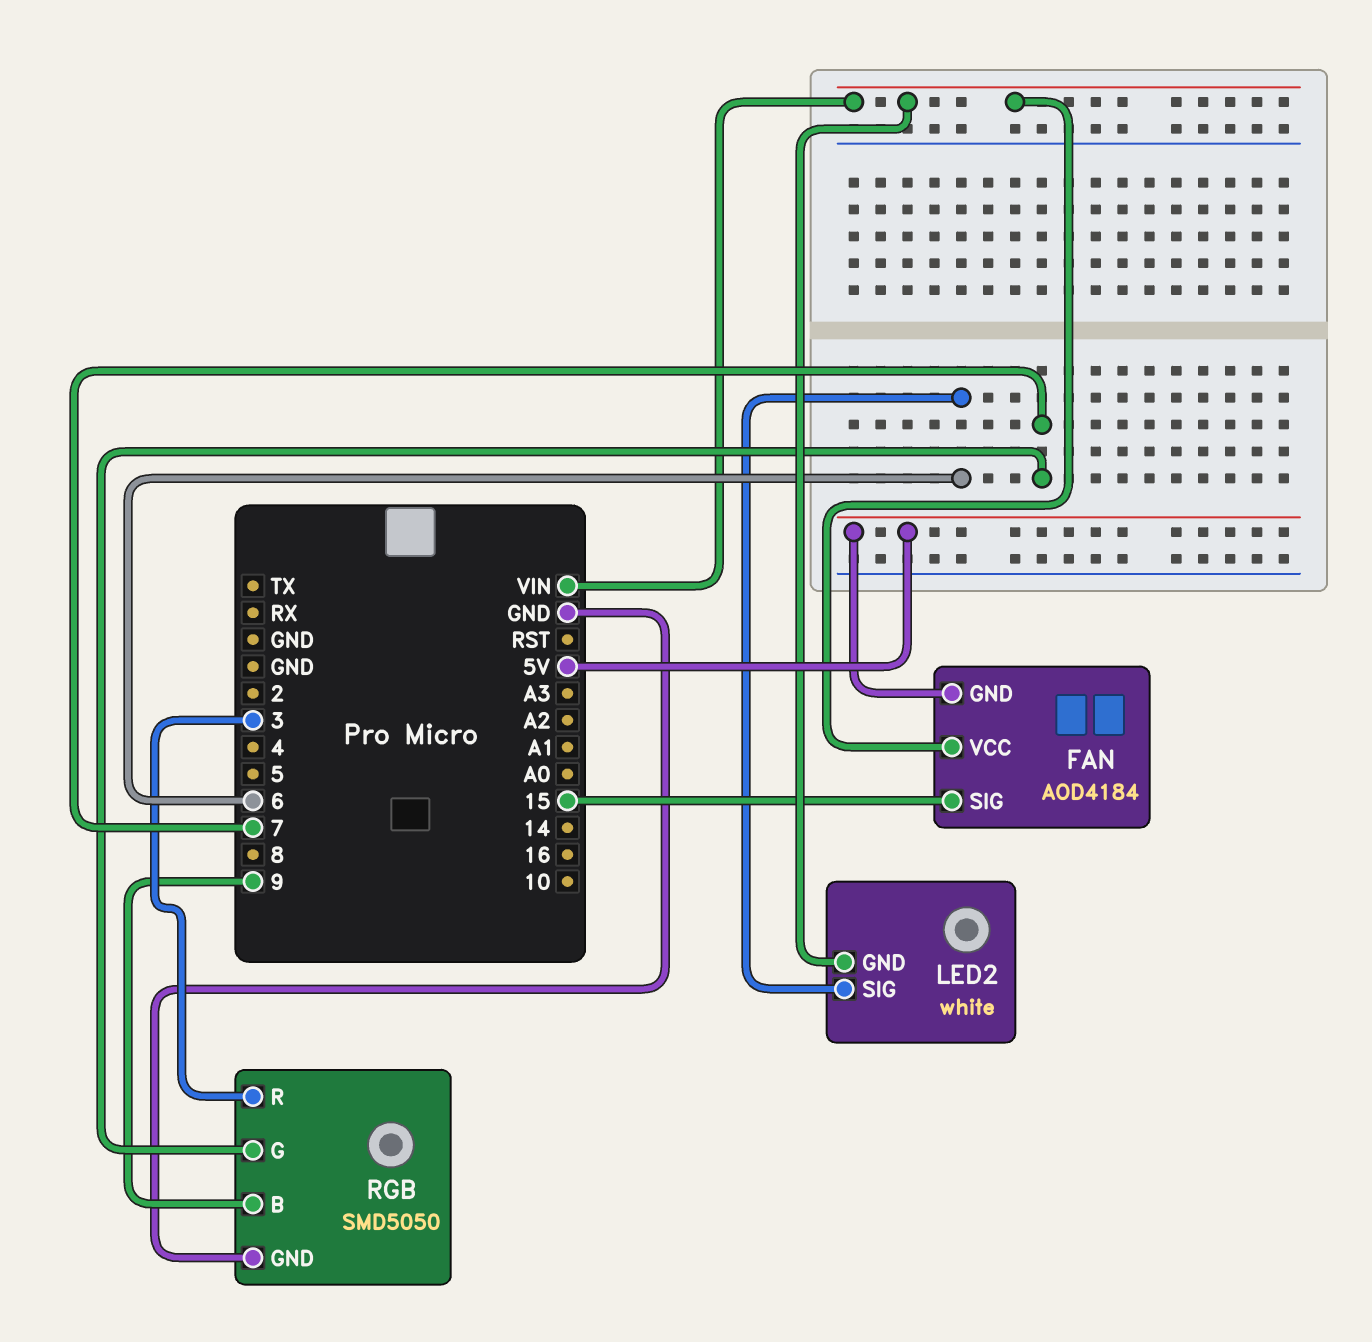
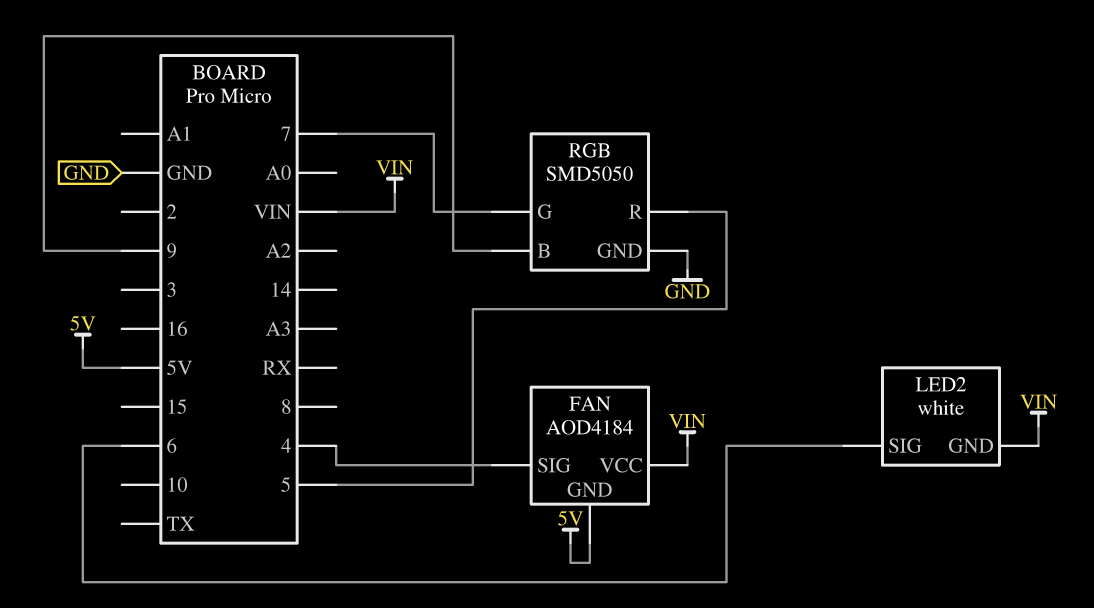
FAN pin SIG: 15 -> 4
RGB pin R: 3 -> 5

